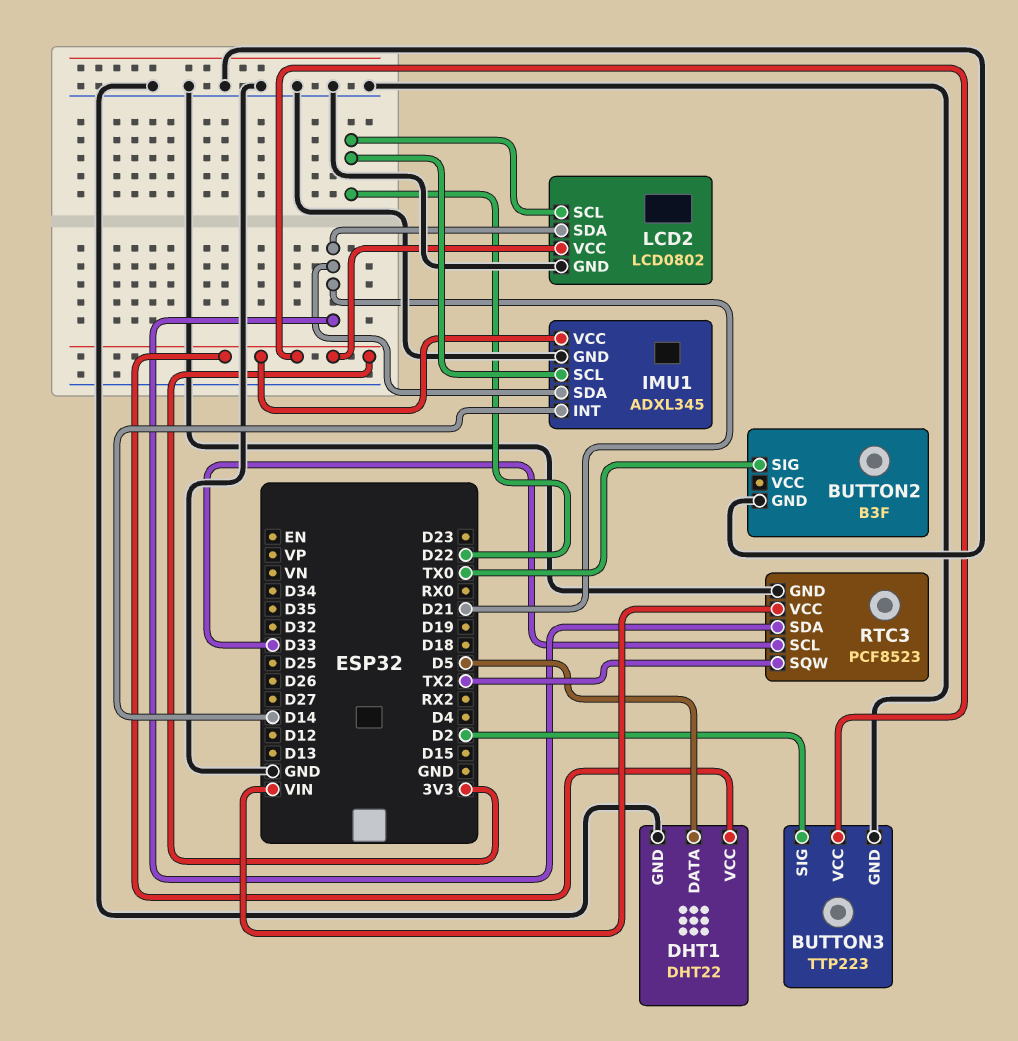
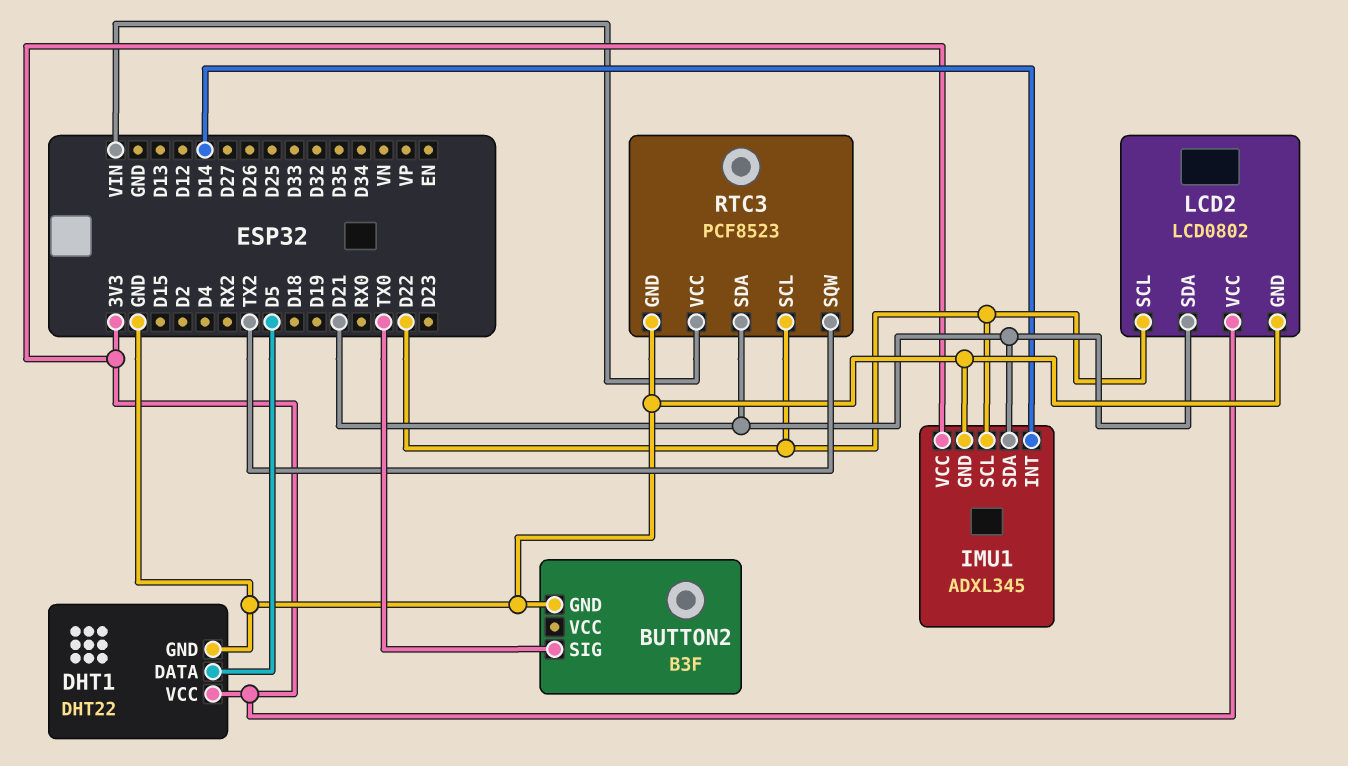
BUTTON3: TTP223 -> none
BUTTON3 pin GND: GND -> none
BUTTON3 pin SIG: D2 -> none
BUTTON3 pin VCC: 3V3 -> none
RTC3 pin SCL: D33 -> D22

